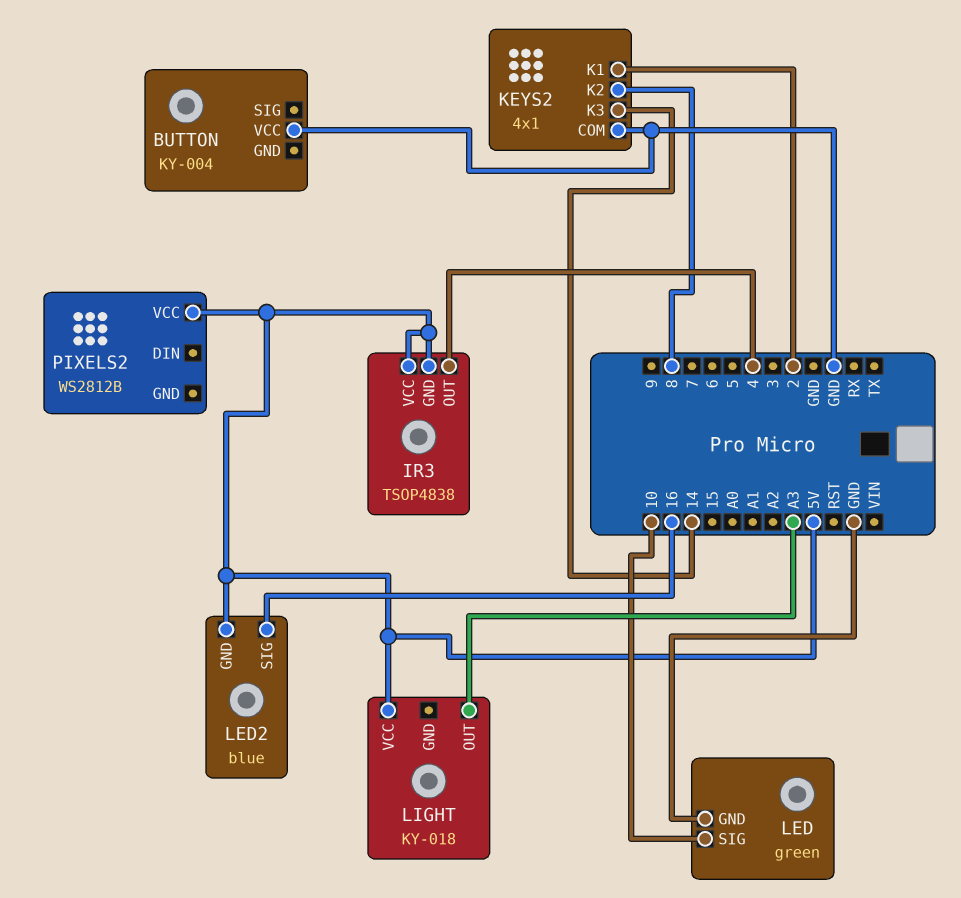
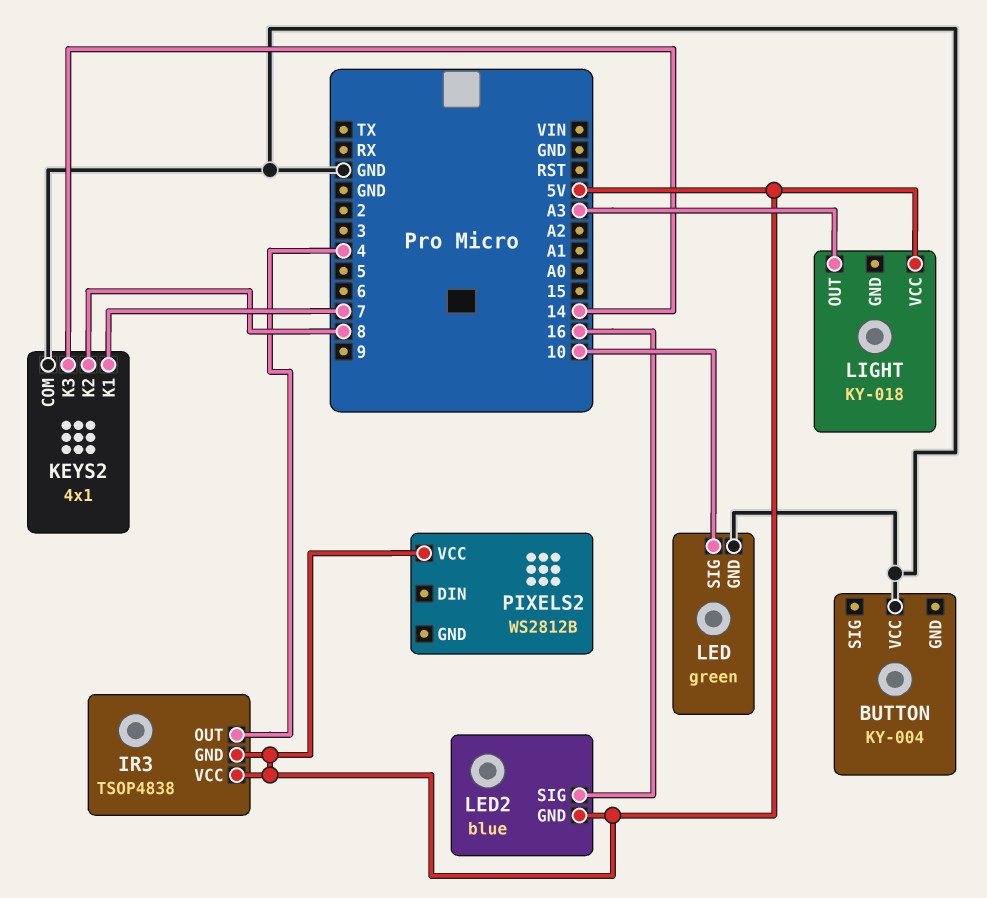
KEYS2 pin K1: 2 -> 7

